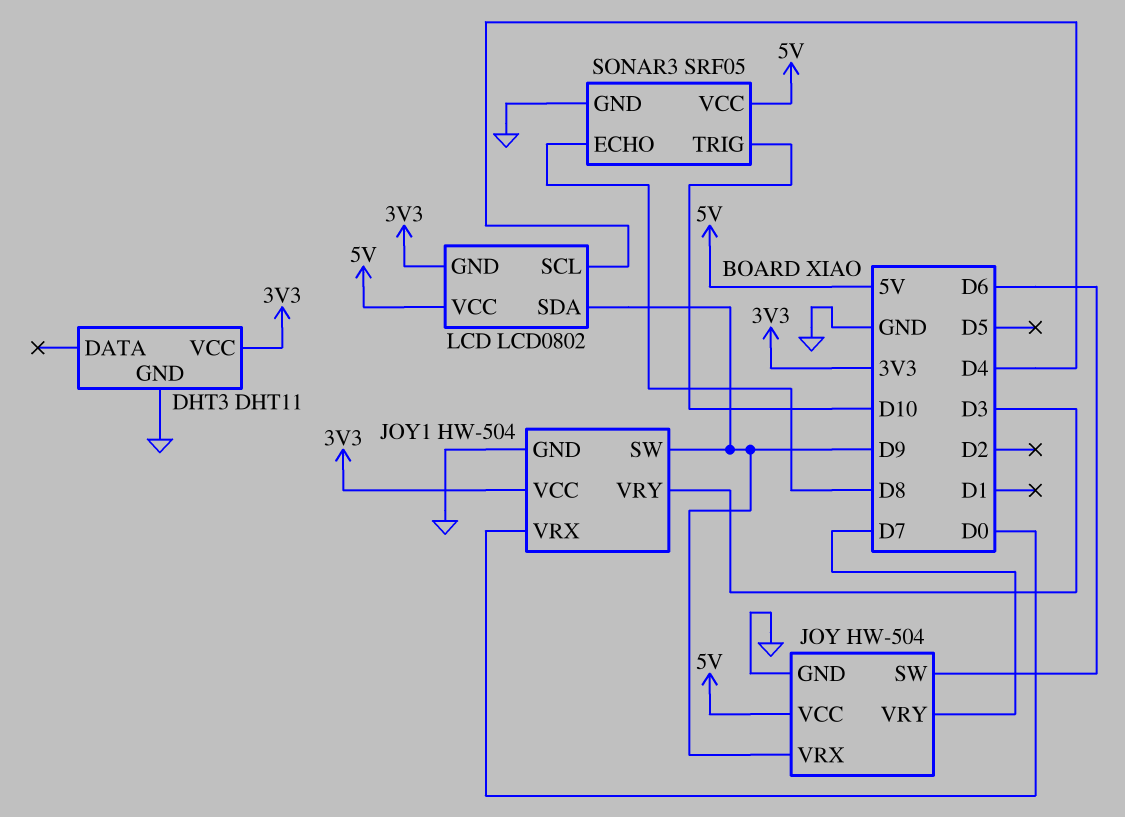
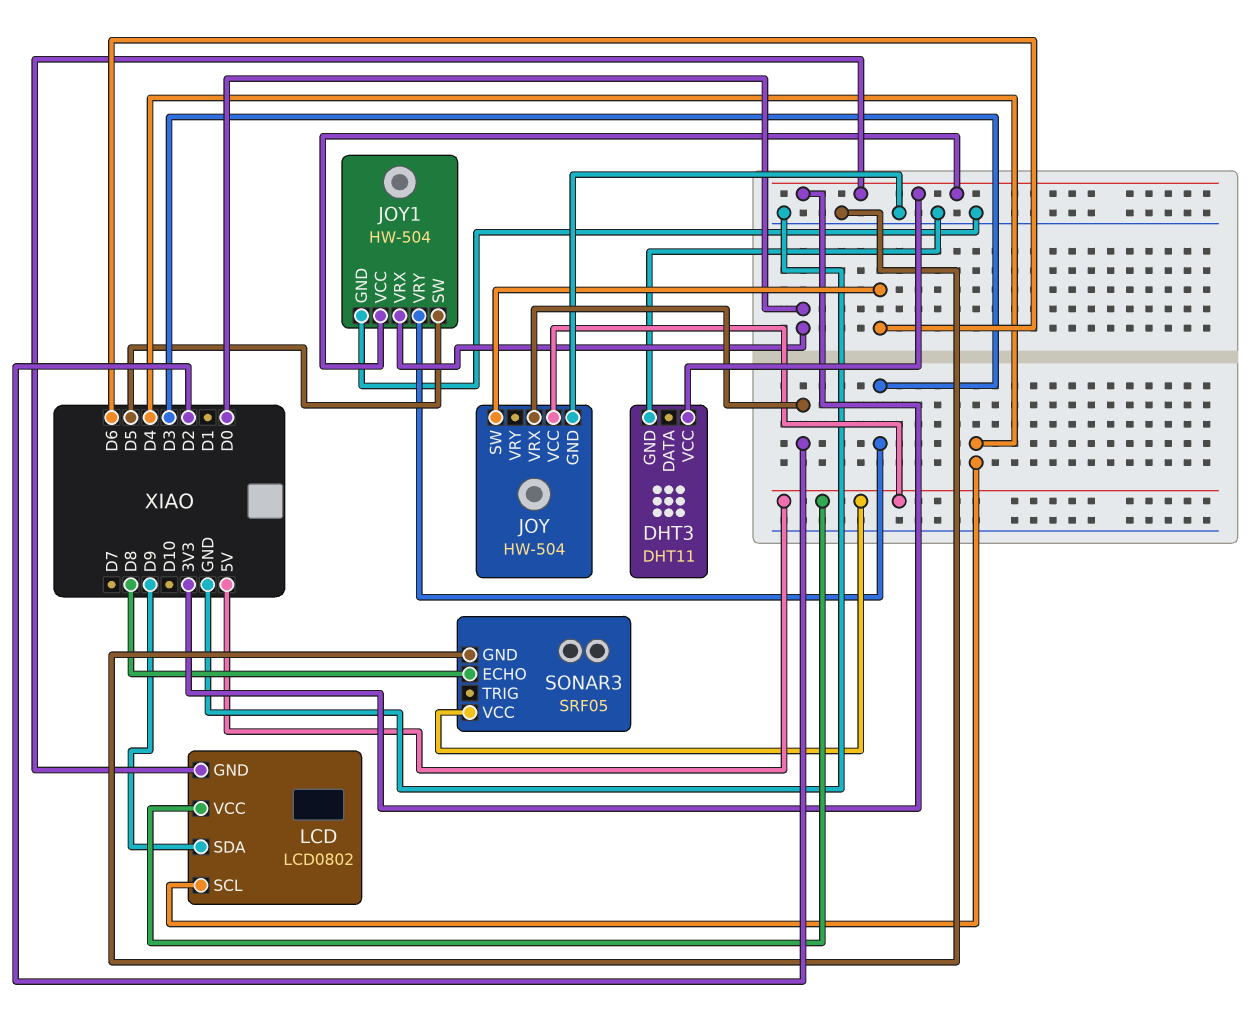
JOY pin VRX: D9 -> D2
JOY pin VRY: D7 -> none
JOY1 pin SW: D9 -> D5
SONAR3 pin TRIG: D10 -> none

